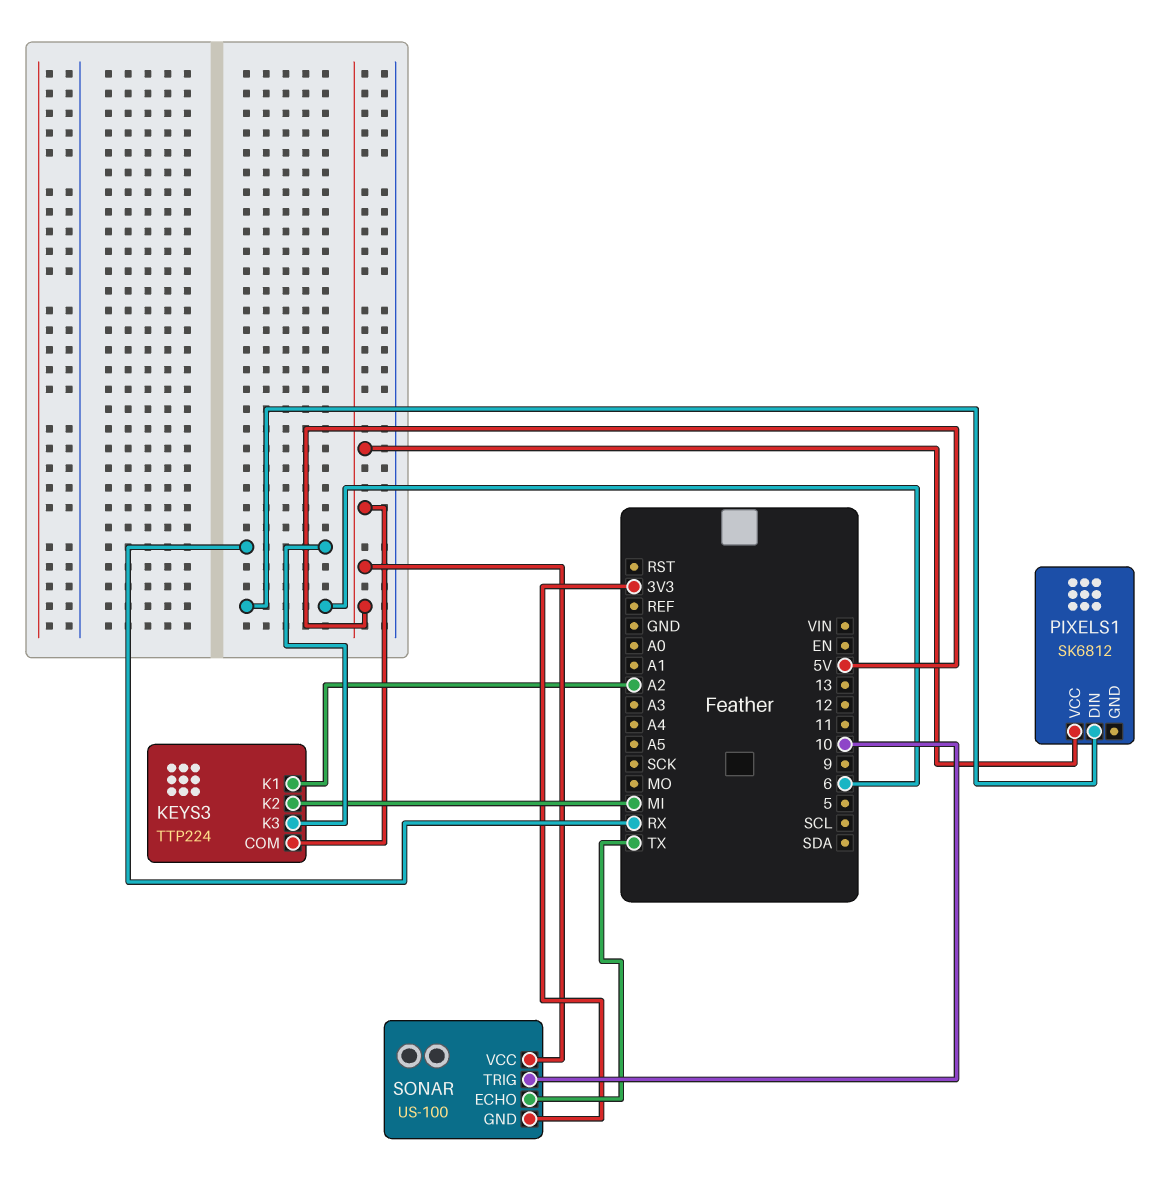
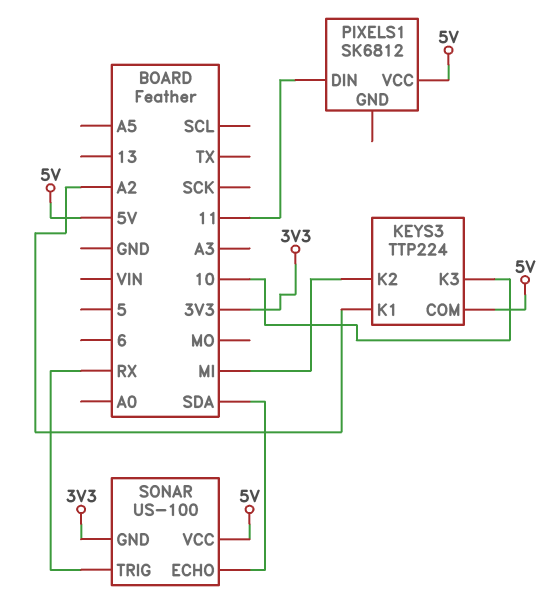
KEYS3 pin K3: RX -> 10
PIXELS1 pin DIN: 6 -> 11
SONAR pin ECHO: TX -> SDA
SONAR pin TRIG: 10 -> RX

